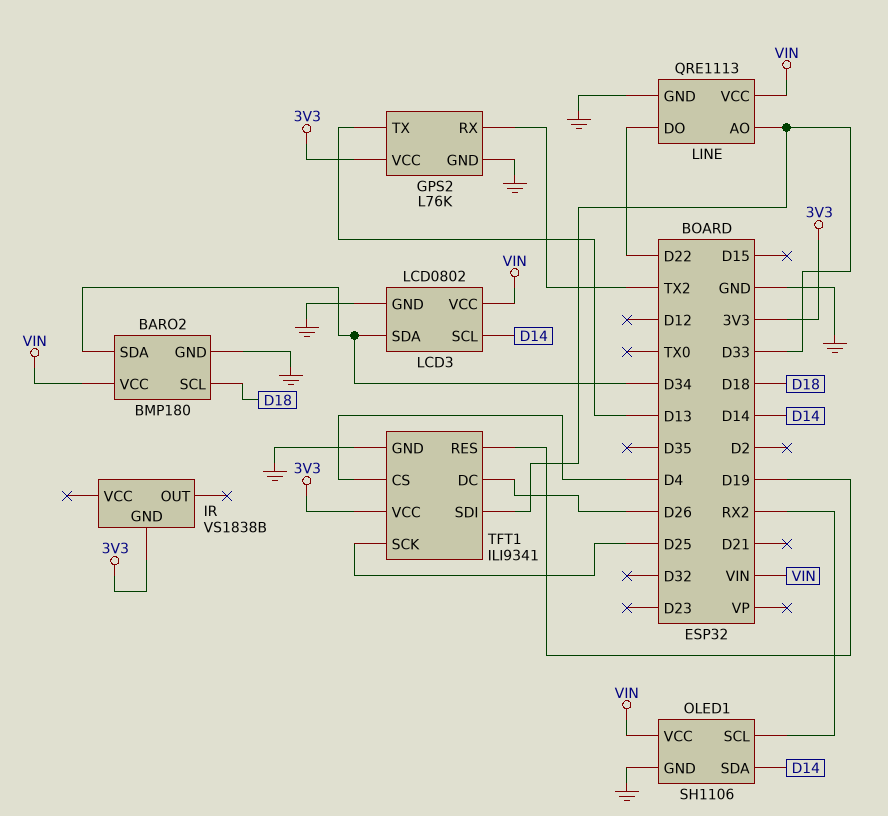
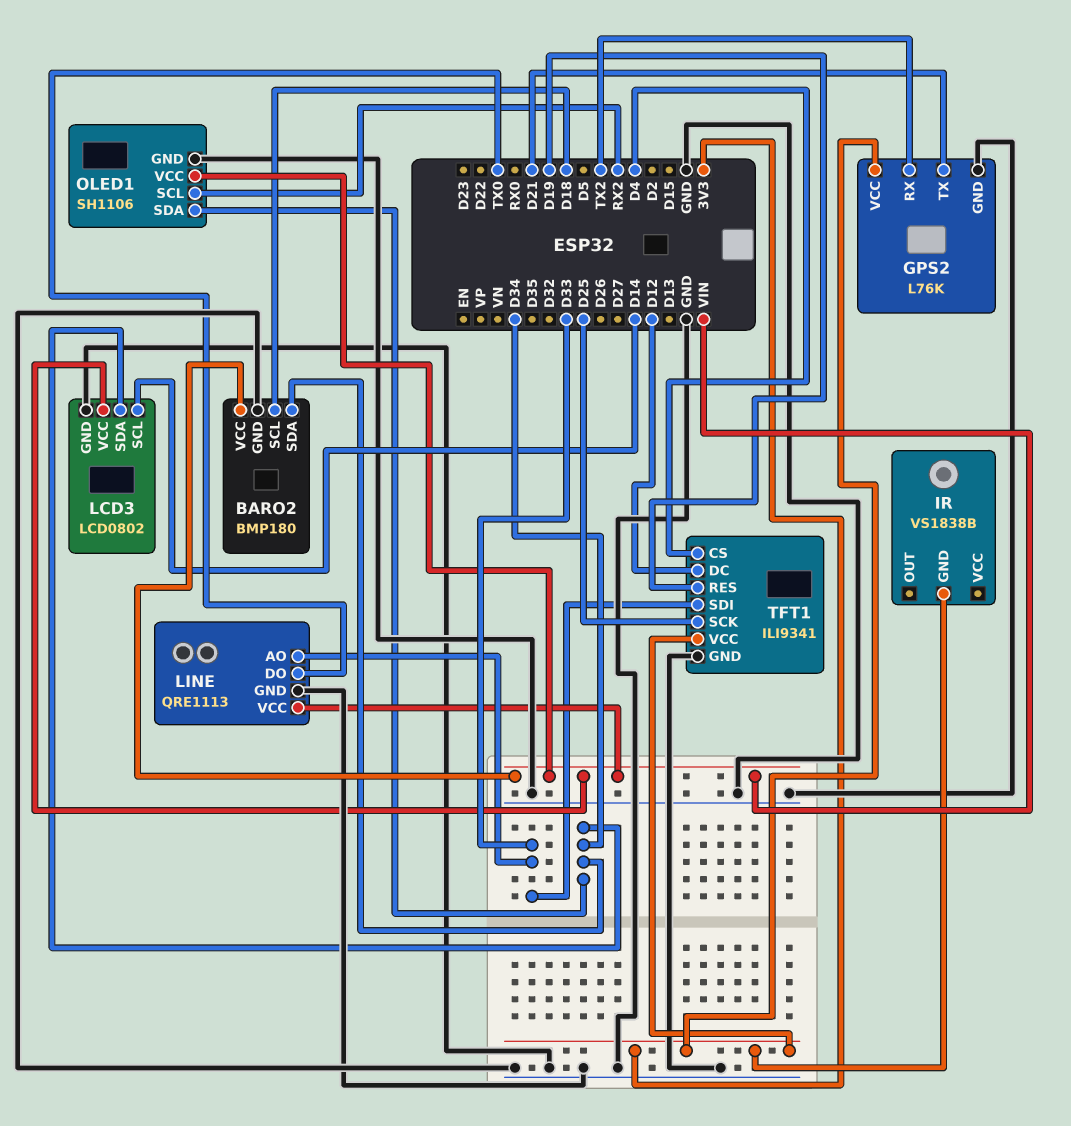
GPS2 pin TX: D13 -> D21
LINE pin DO: D22 -> TX0
OLED1 pin SDA: D14 -> D34
TFT1 pin DC: D26 -> D12

